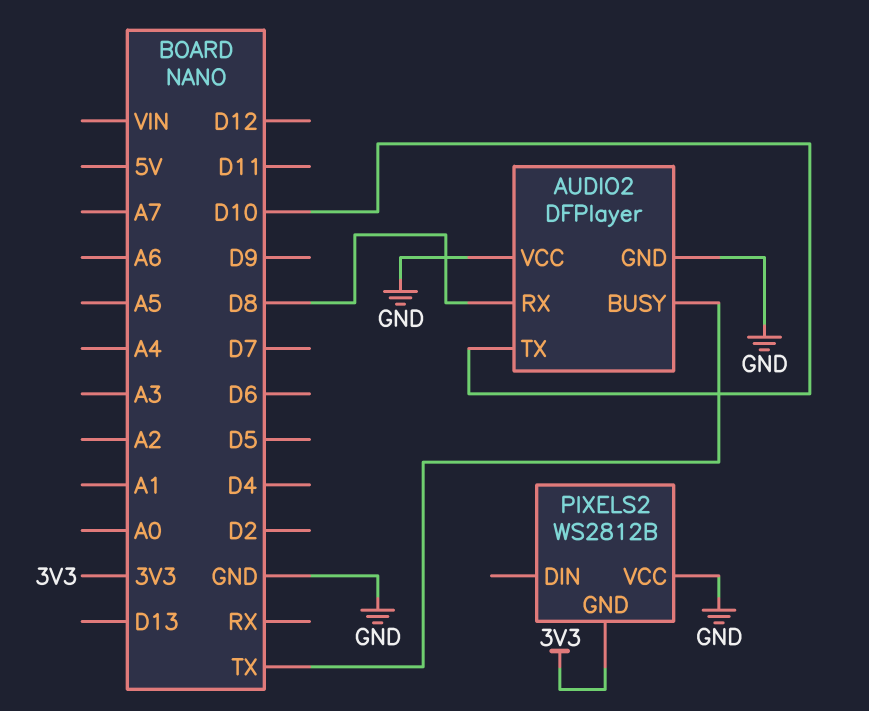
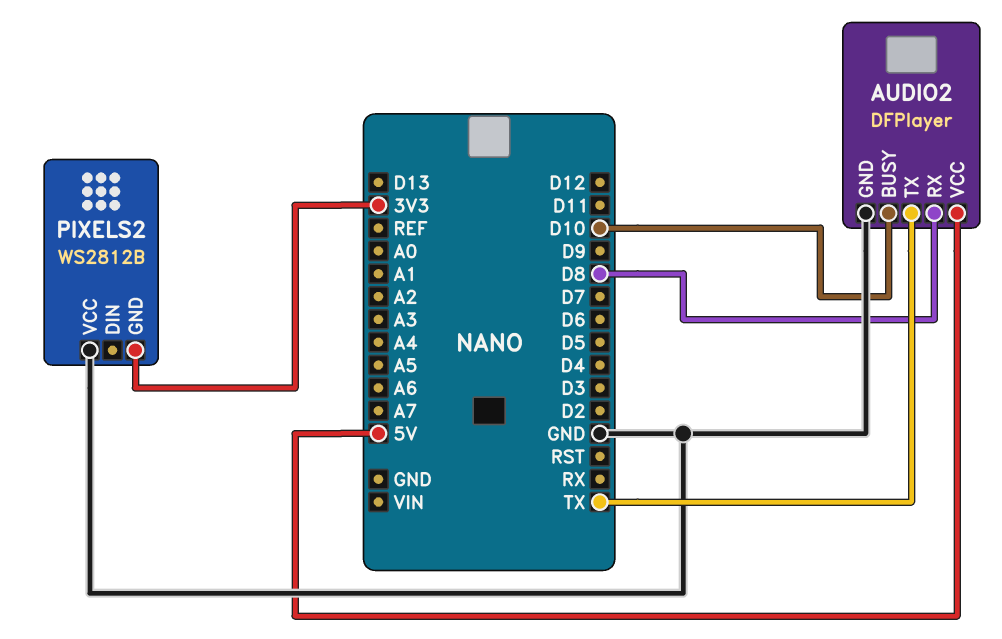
AUDIO2 pin BUSY: TX -> D10
AUDIO2 pin TX: D10 -> TX
AUDIO2 pin VCC: GND -> 5V

